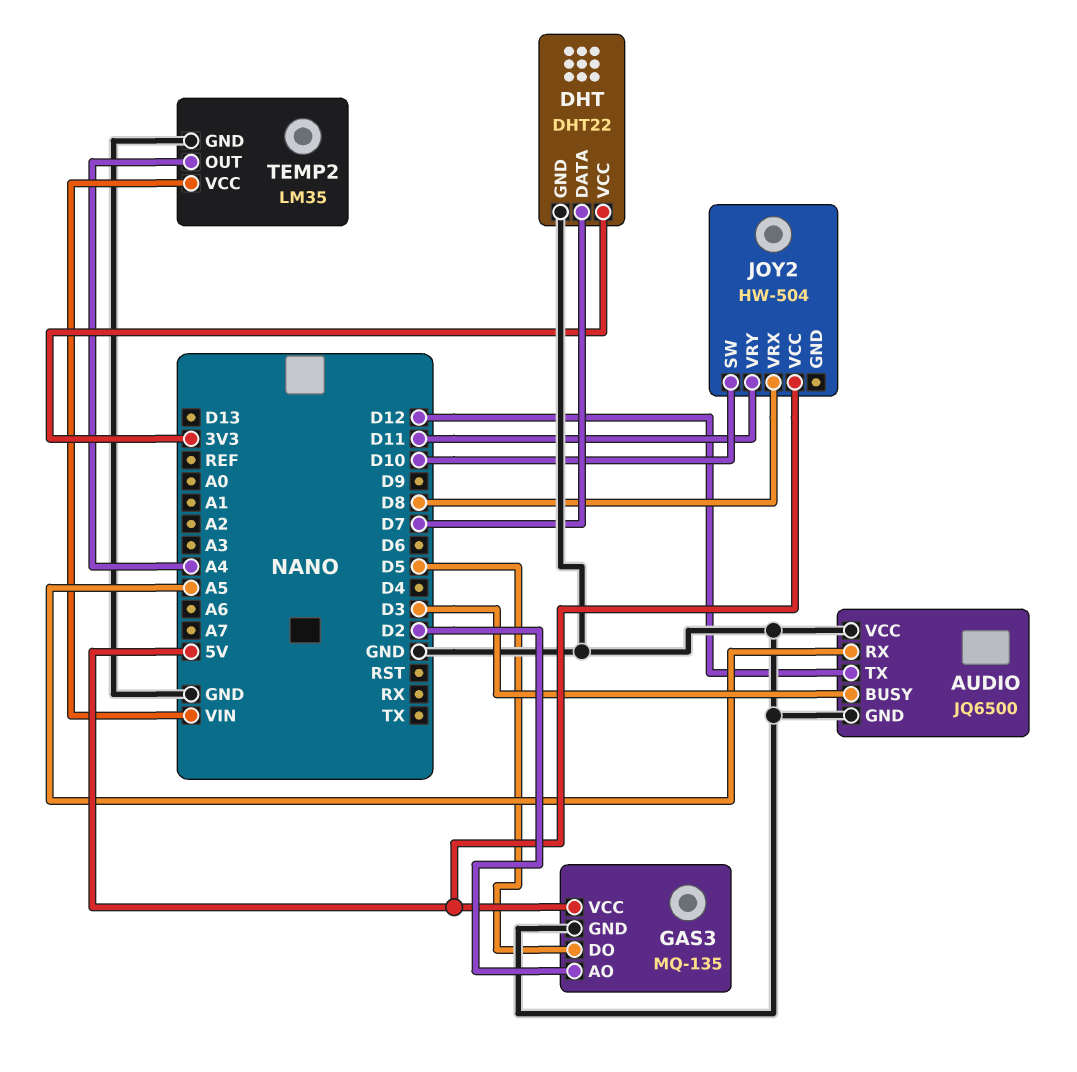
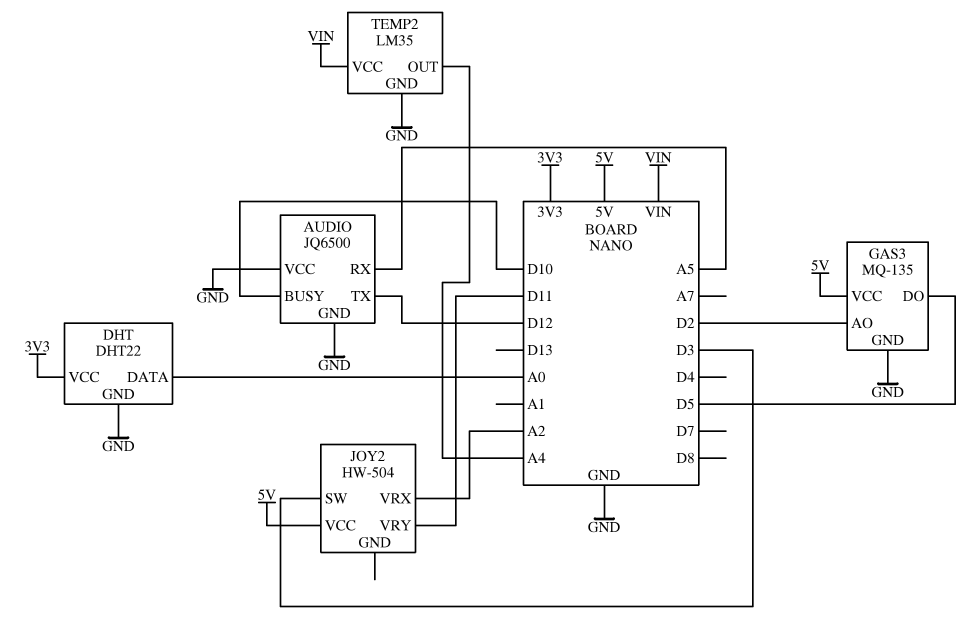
AUDIO pin BUSY: D3 -> D10
DHT pin DATA: D7 -> A0
JOY2 pin SW: D10 -> D3
JOY2 pin VRX: D8 -> A2

